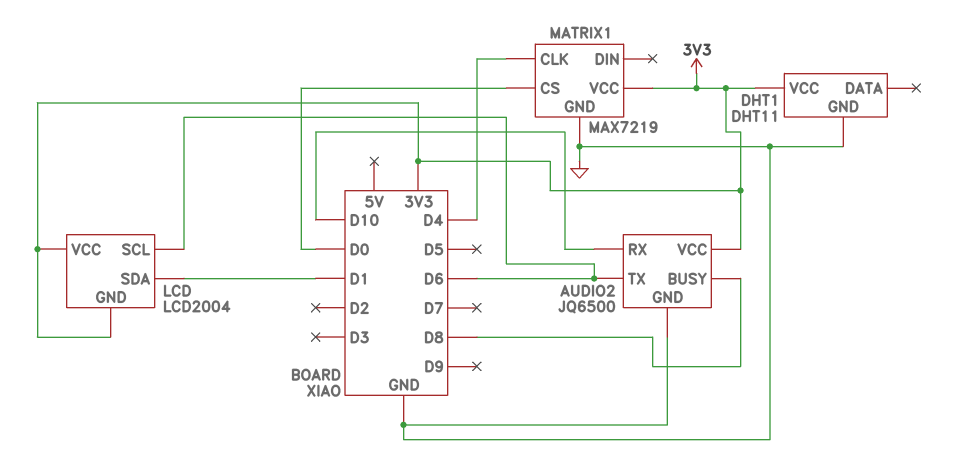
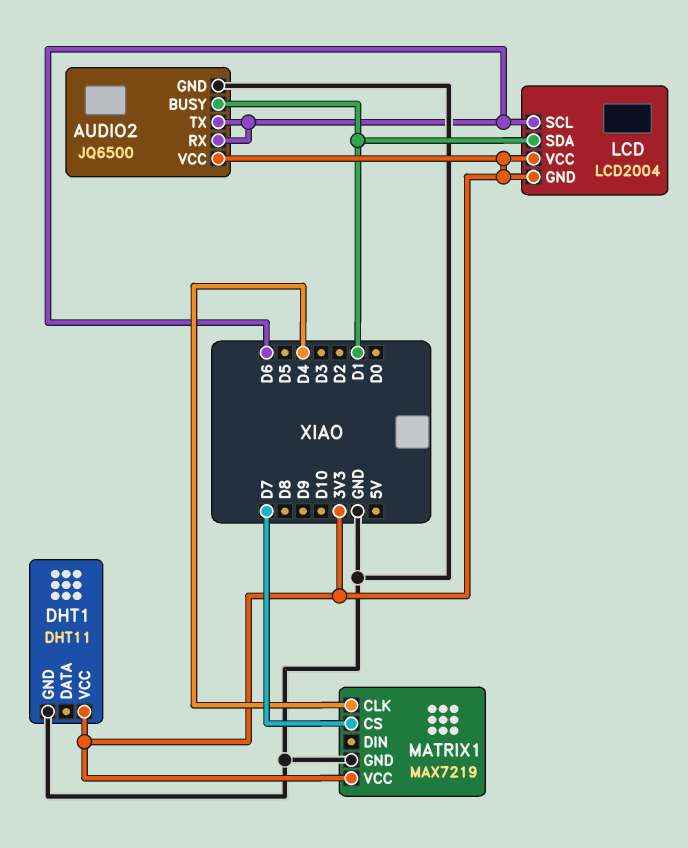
AUDIO2 pin BUSY: D8 -> D1
AUDIO2 pin RX: D10 -> D6
MATRIX1 pin CS: D0 -> D7

